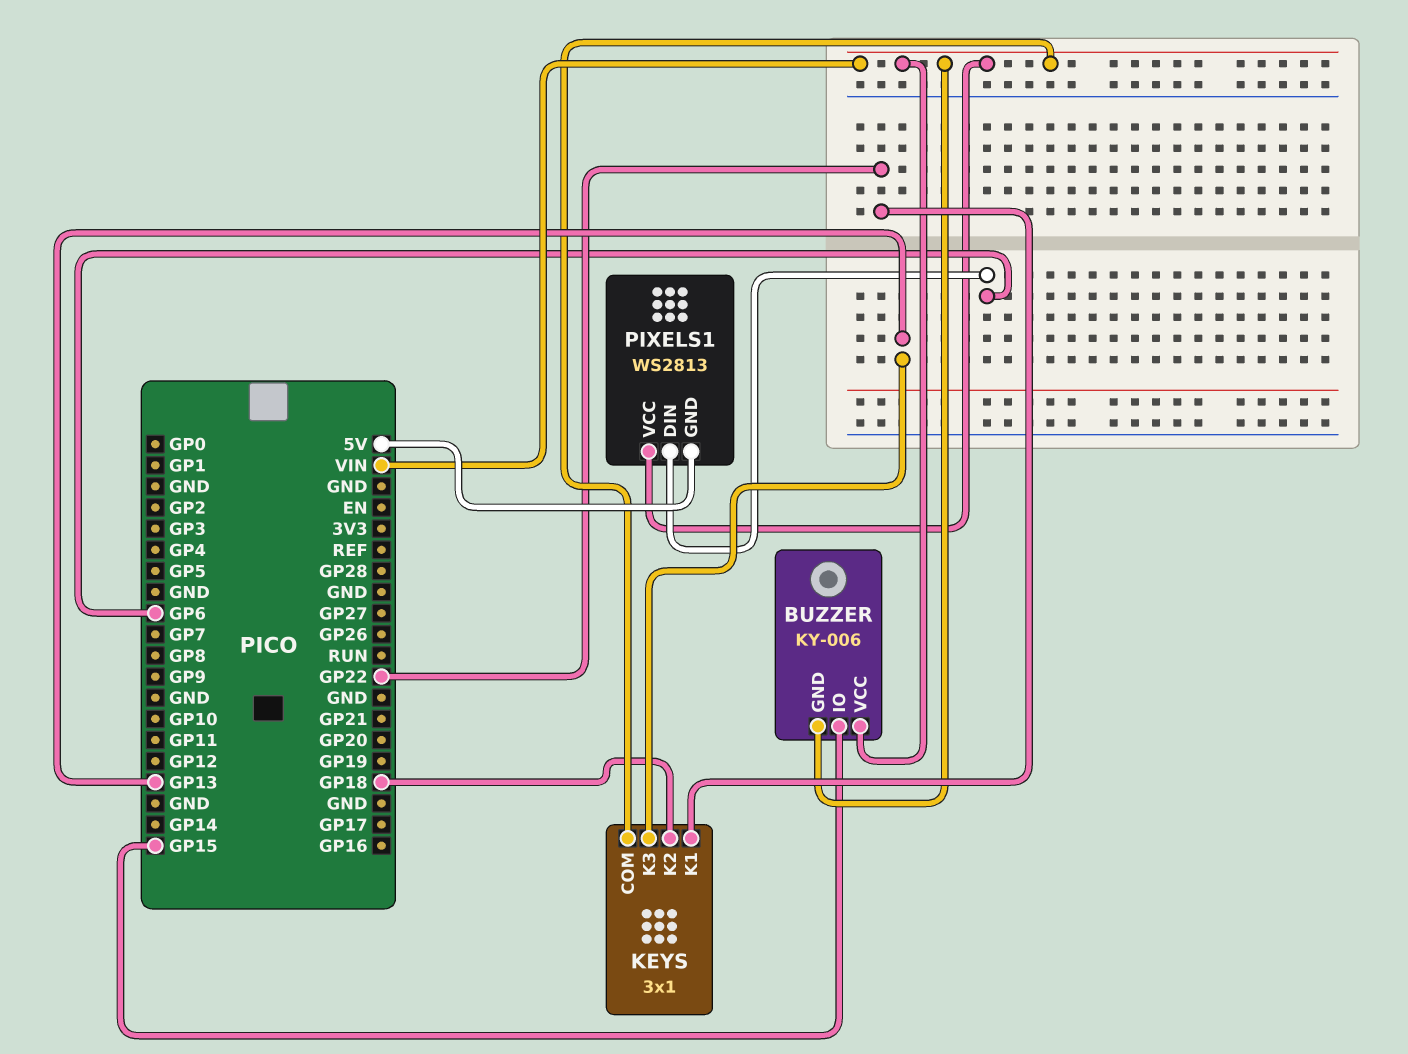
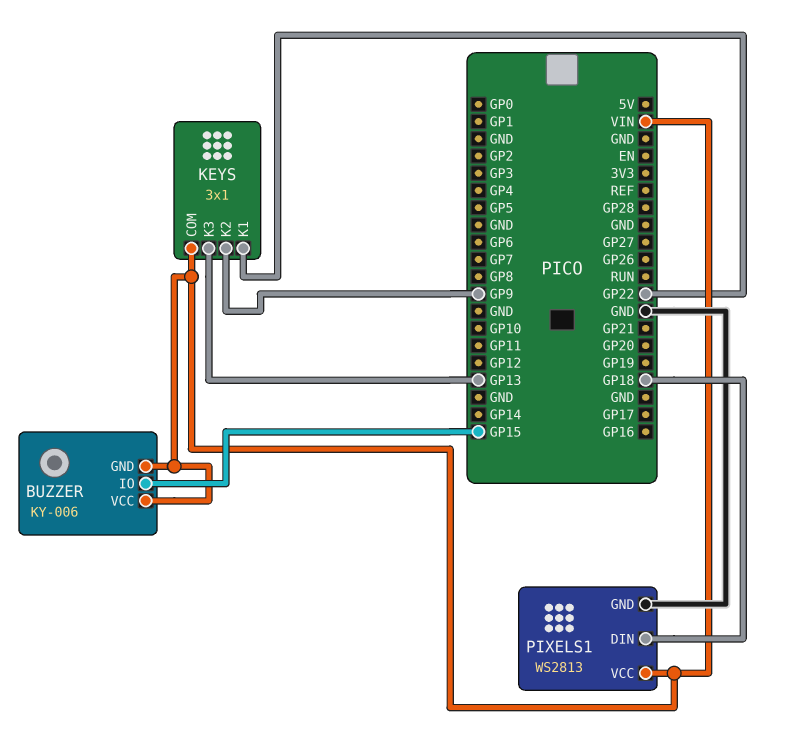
KEYS pin K2: GP18 -> GP9
PIXELS1 pin DIN: GP6 -> GP18
PIXELS1 pin GND: 5V -> GND

